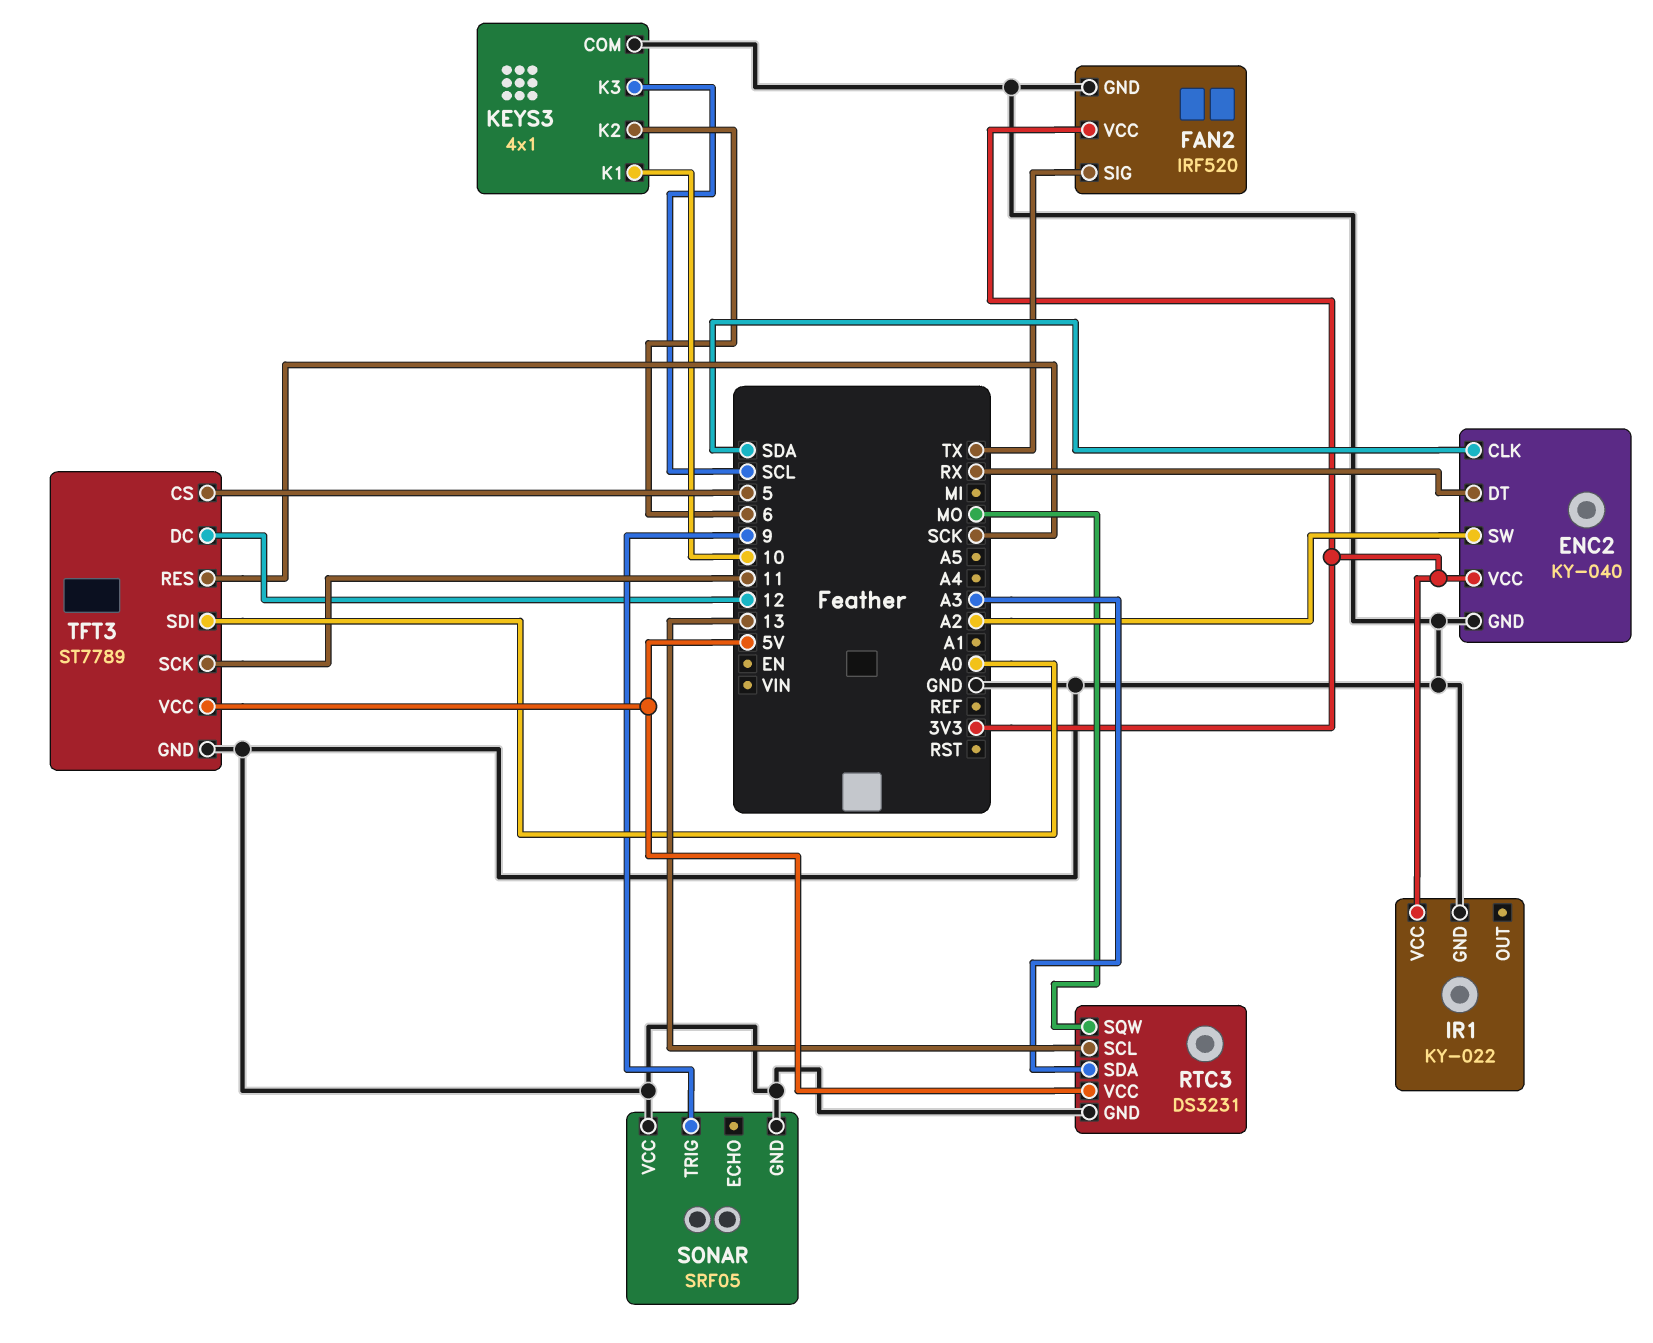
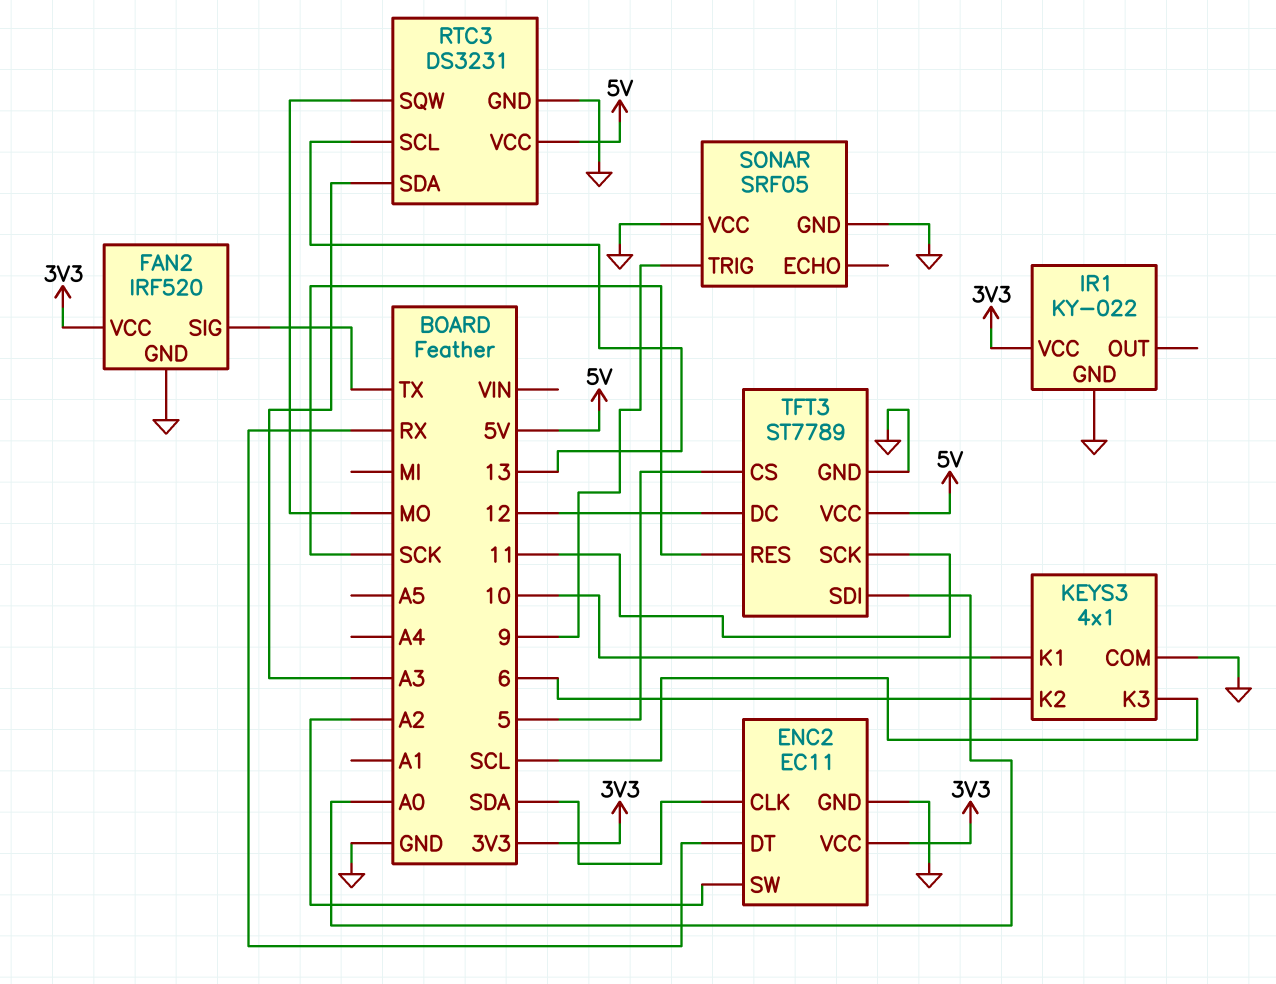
ENC2: KY-040 -> EC11

